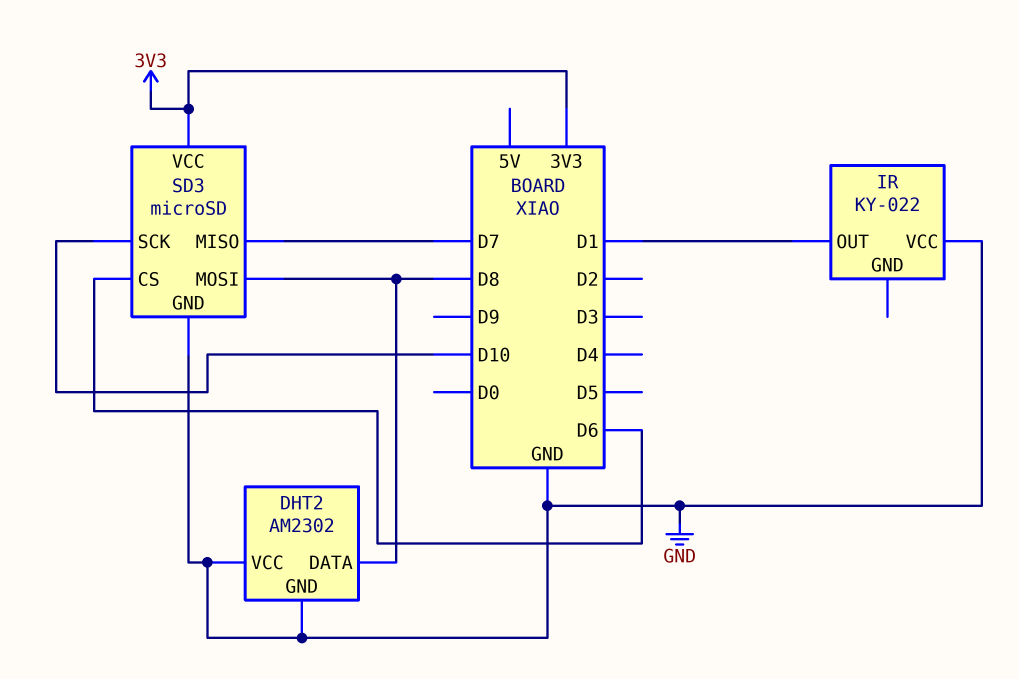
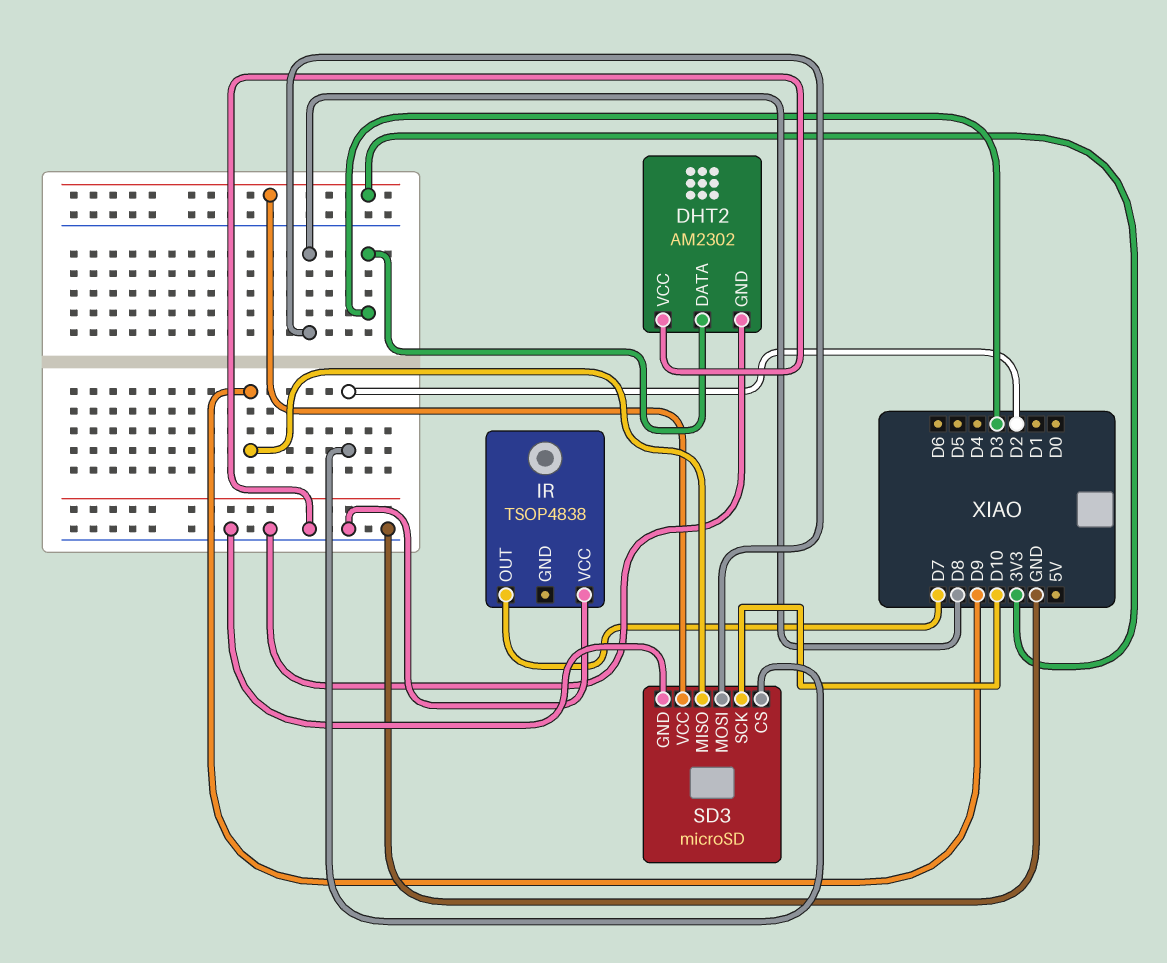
DHT2 pin DATA: D8 -> D3
IR: KY-022 -> TSOP4838
IR pin OUT: D1 -> D7
SD3 pin CS: D6 -> D2
SD3 pin MISO: D7 -> D9

